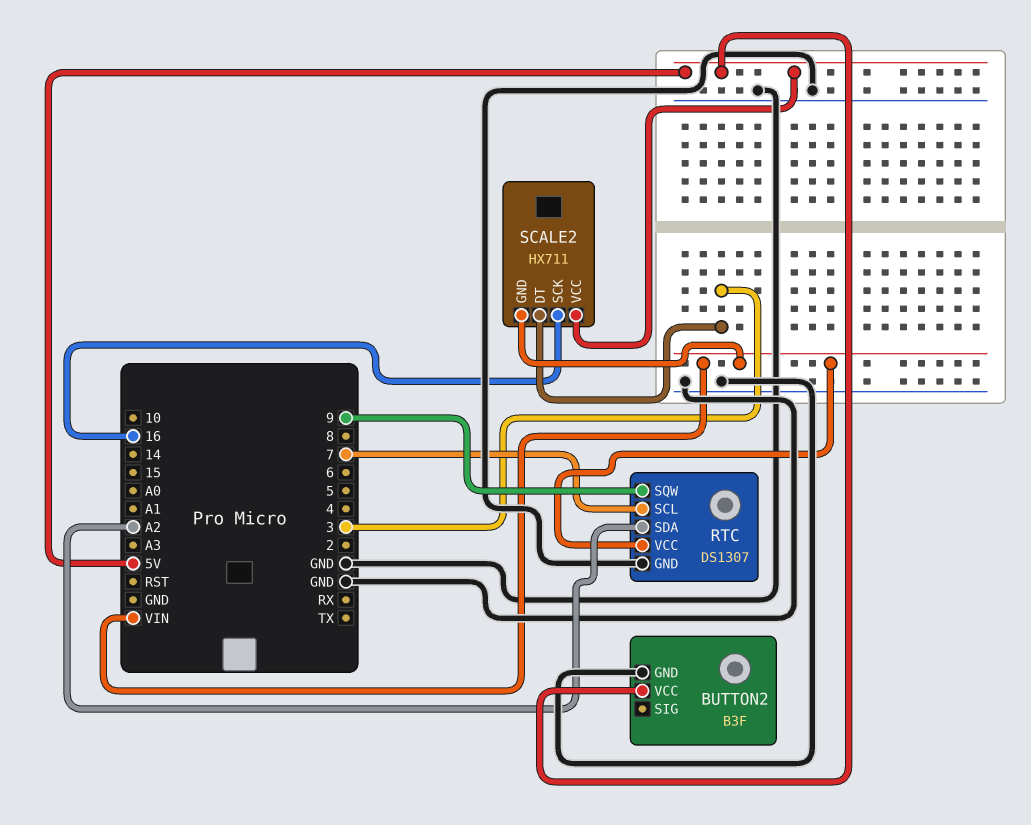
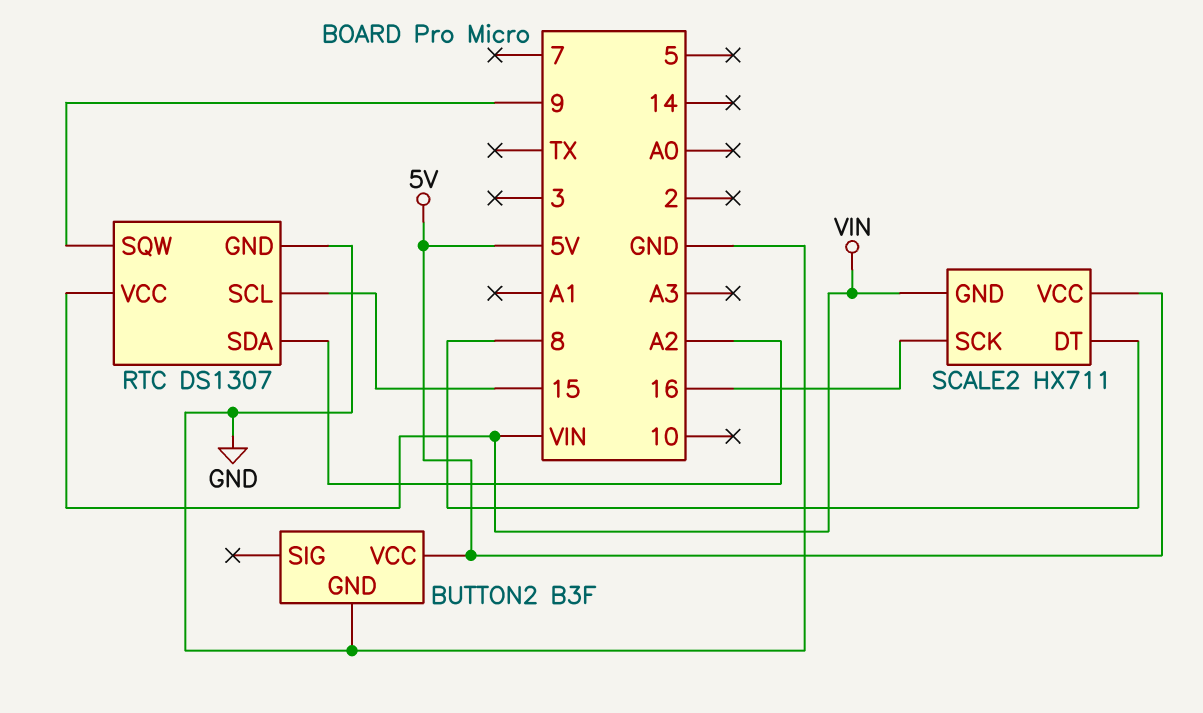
RTC pin SCL: 7 -> 15
SCALE2 pin DT: 3 -> 8

